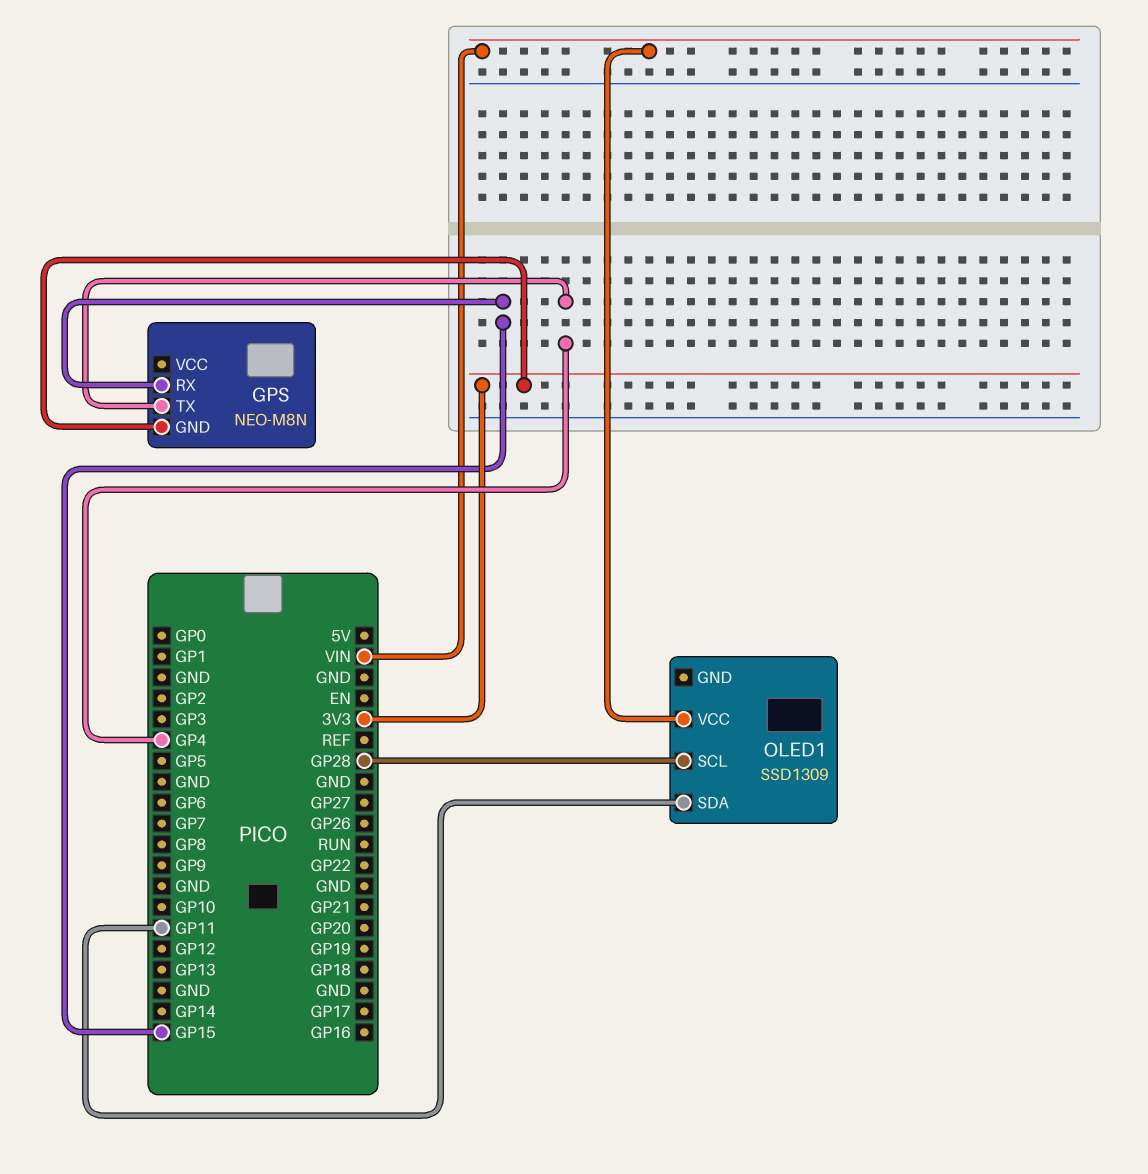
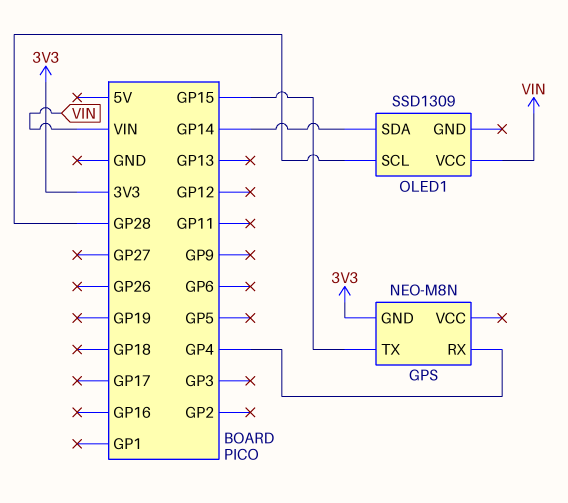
GPS pin RX: GP15 -> GP4
GPS pin TX: GP4 -> GP15
OLED1 pin SDA: GP11 -> GP14

